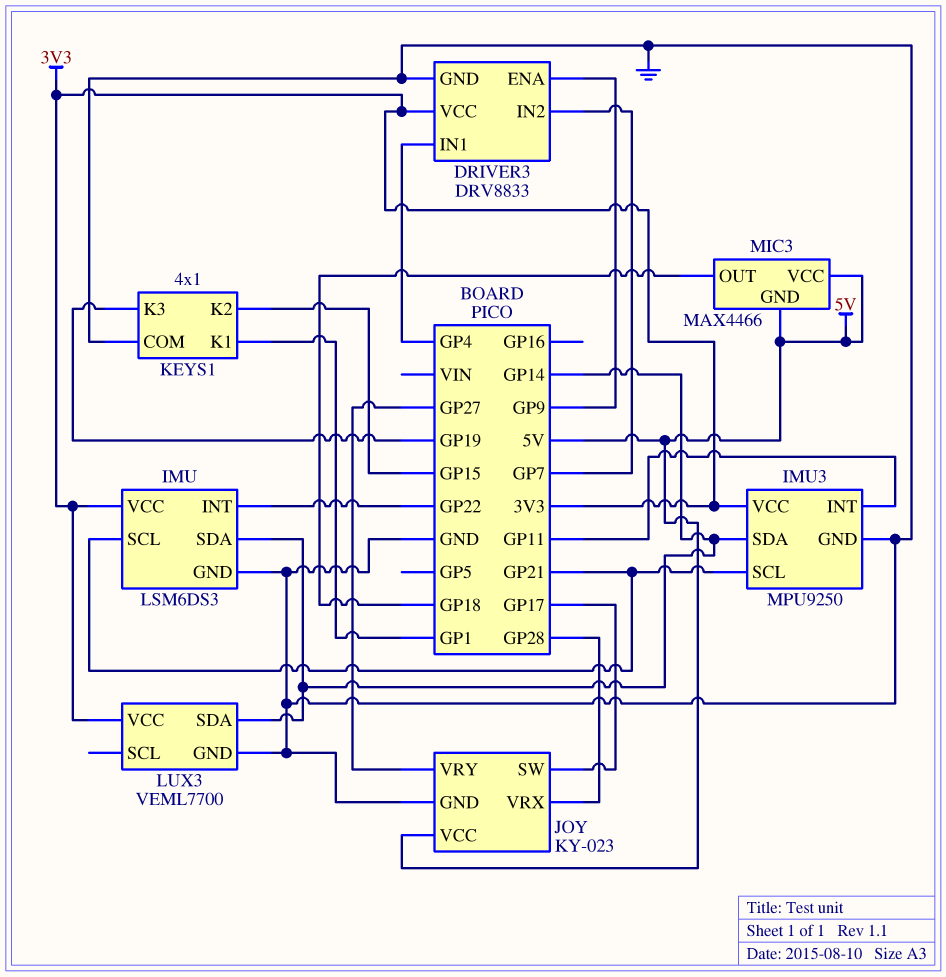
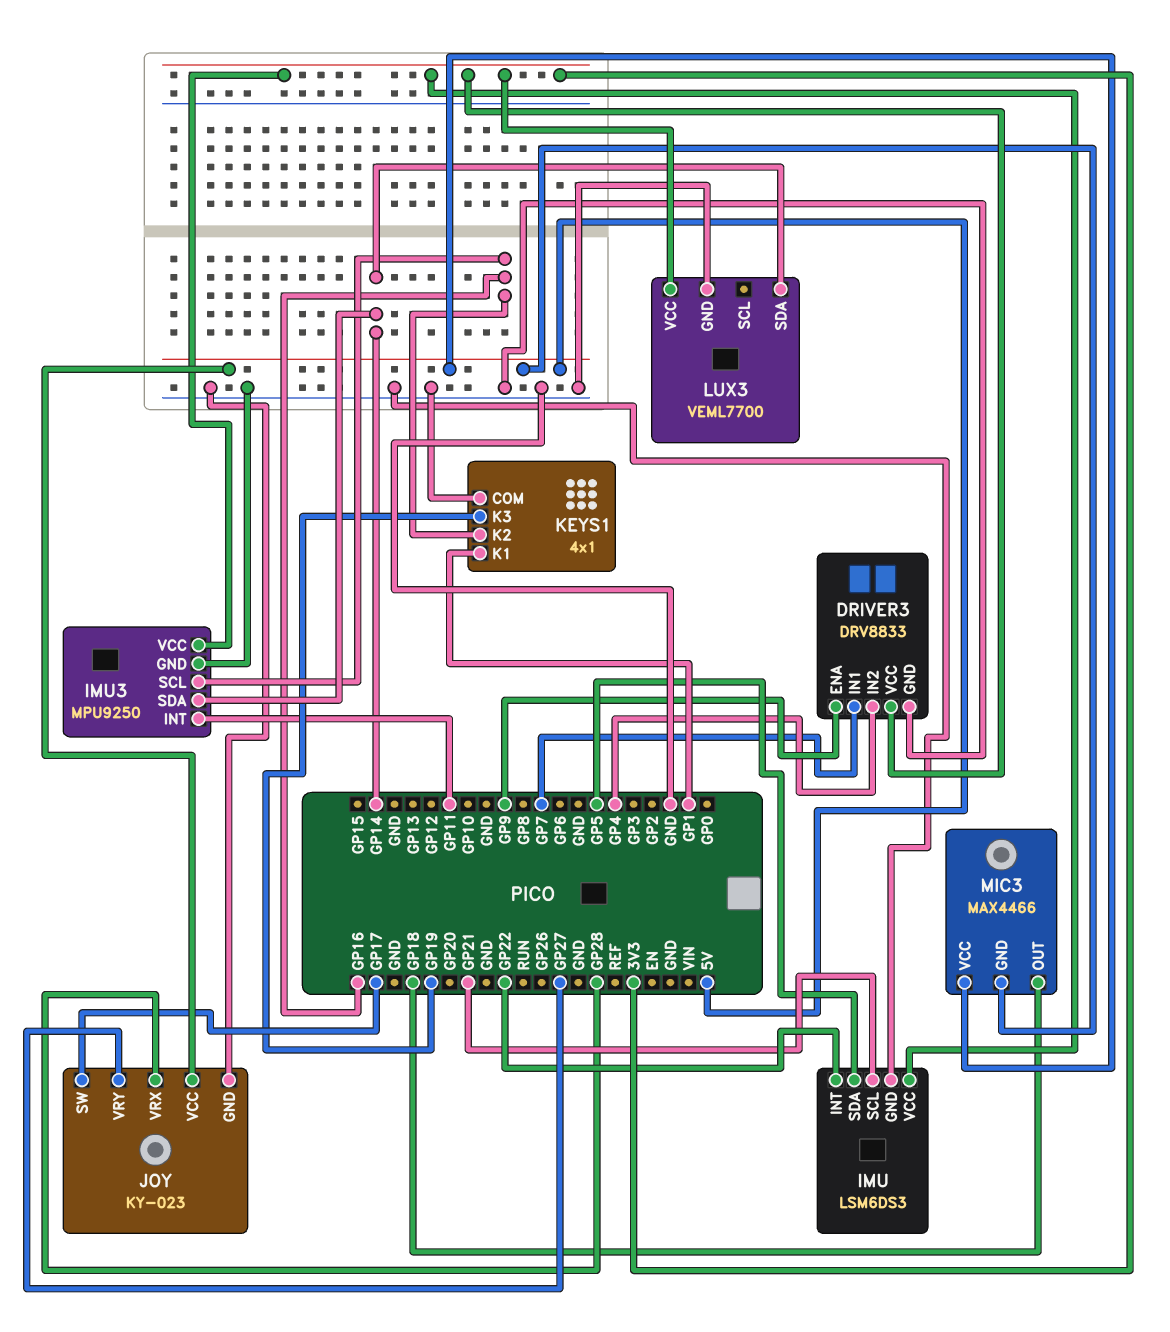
DRIVER3 pin IN1: GP4 -> GP7
DRIVER3 pin IN2: GP7 -> GP4
IMU pin SDA: GP14 -> GP5
IMU3 pin SCL: GP21 -> GP16
KEYS1 pin K2: GP15 -> GP16

